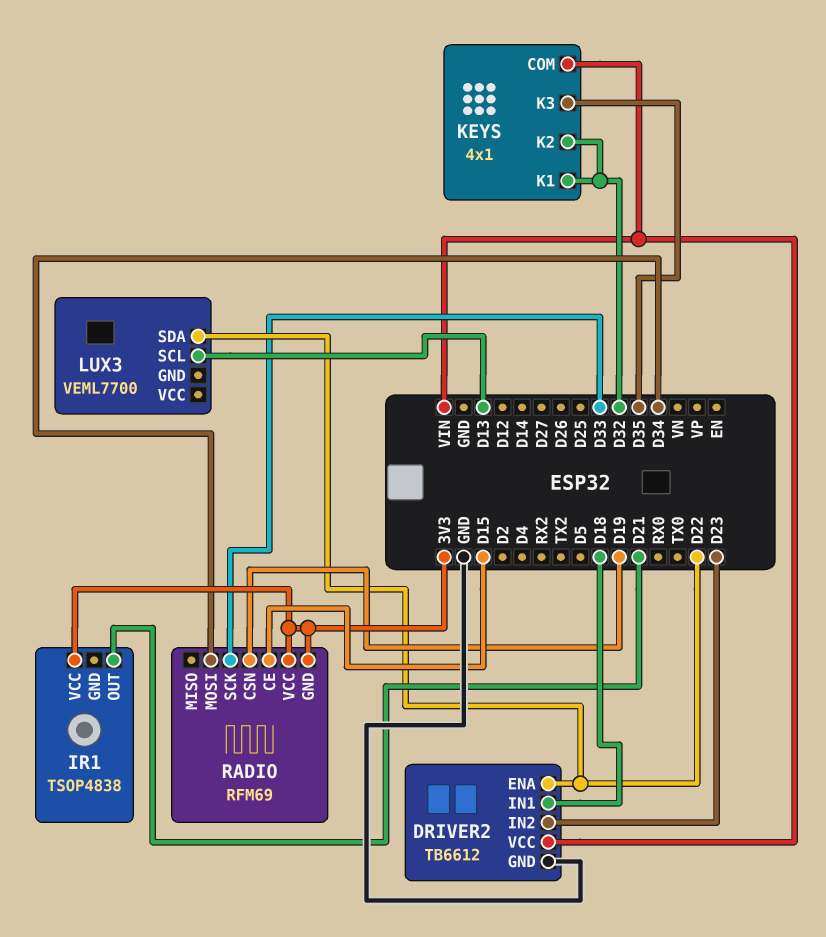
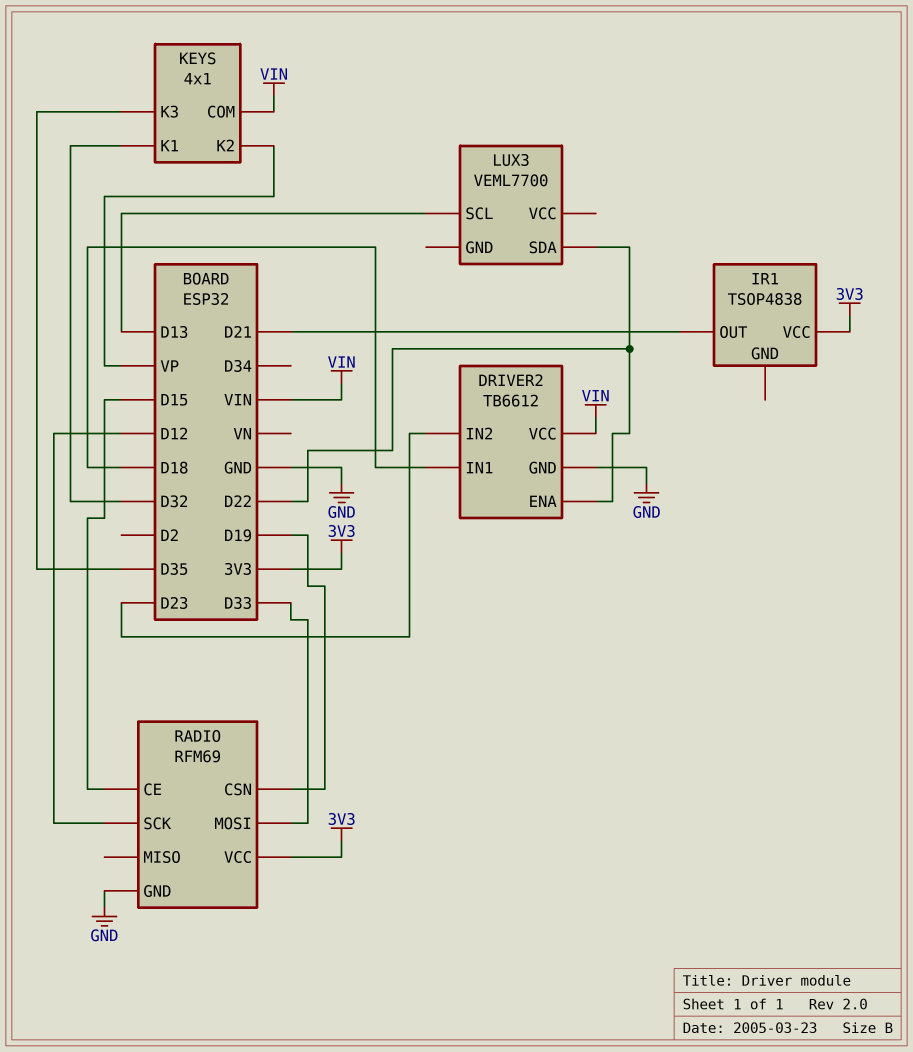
KEYS pin K2: D32 -> VP
RADIO pin GND: 3V3 -> GND
RADIO pin MOSI: D34 -> D33
RADIO pin SCK: D33 -> D12

